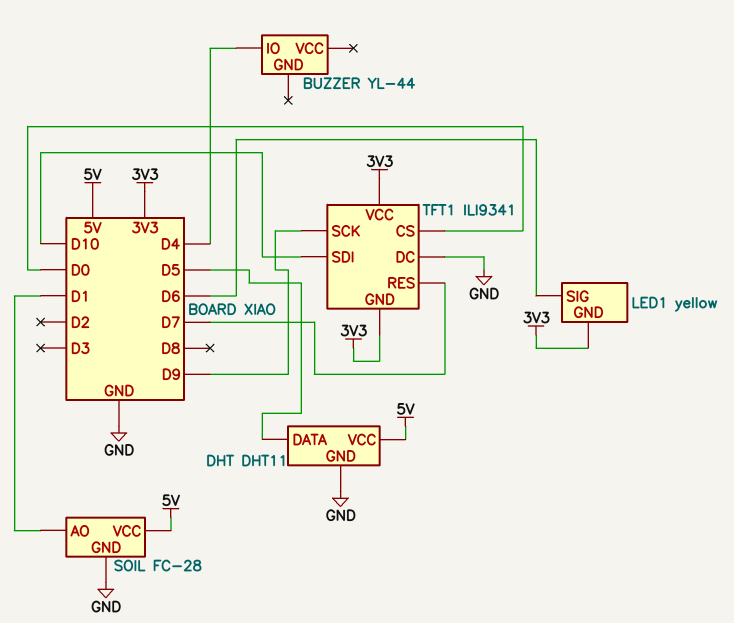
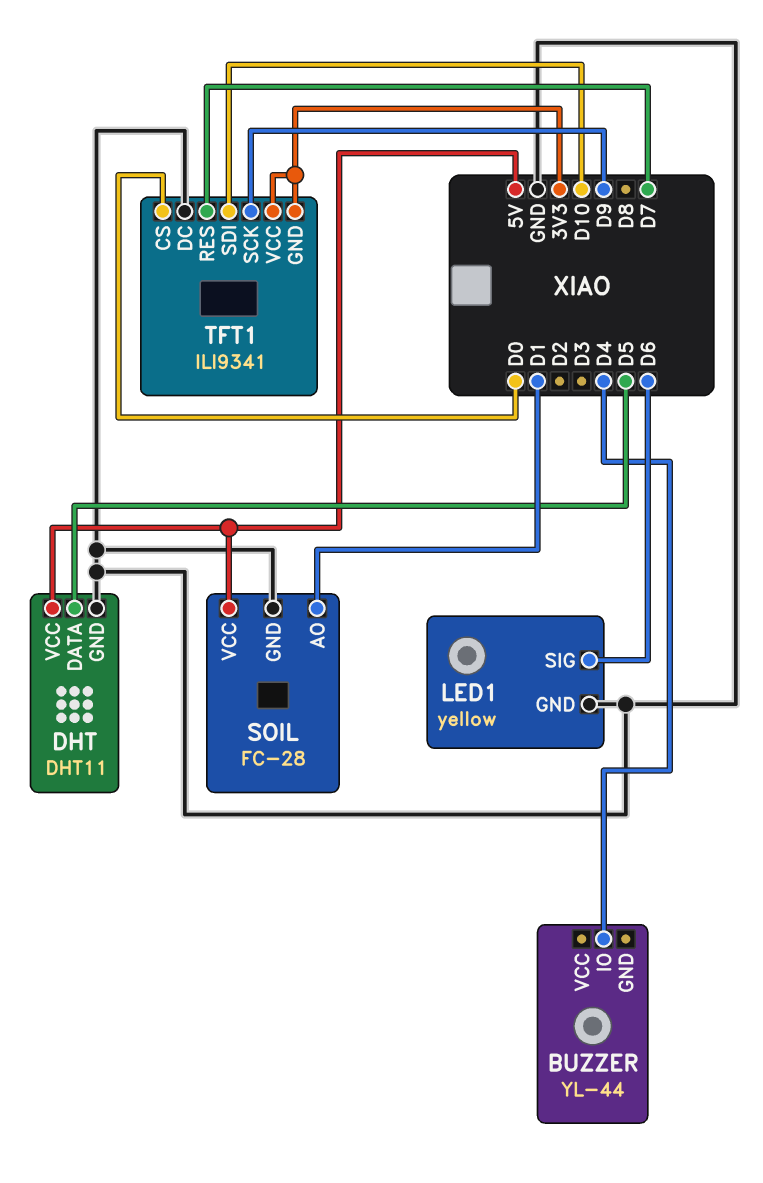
LED1 pin GND: 3V3 -> GND

